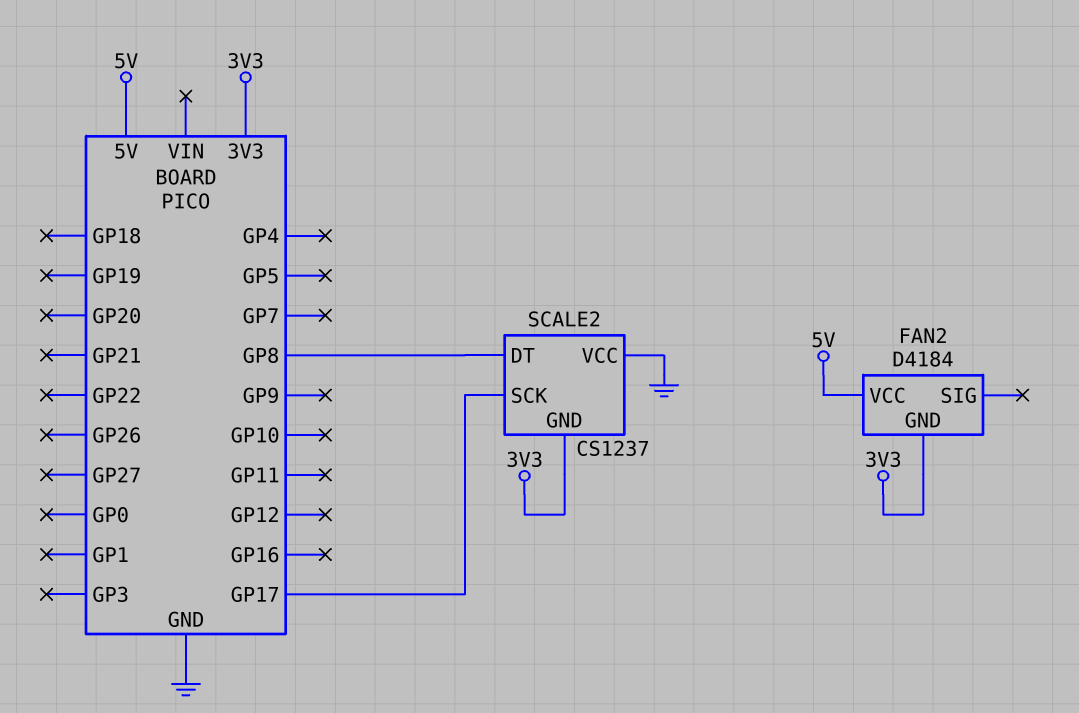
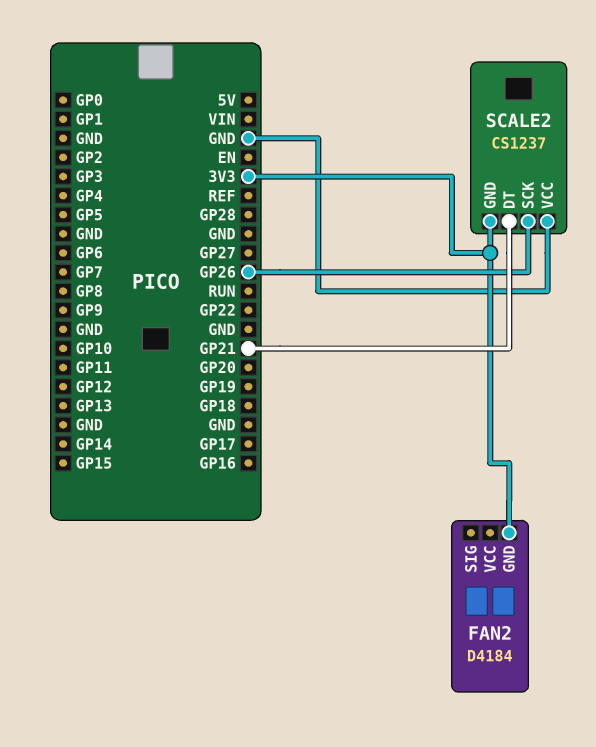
FAN2 pin VCC: 5V -> none
SCALE2 pin DT: GP8 -> GP21
SCALE2 pin SCK: GP17 -> GP26

